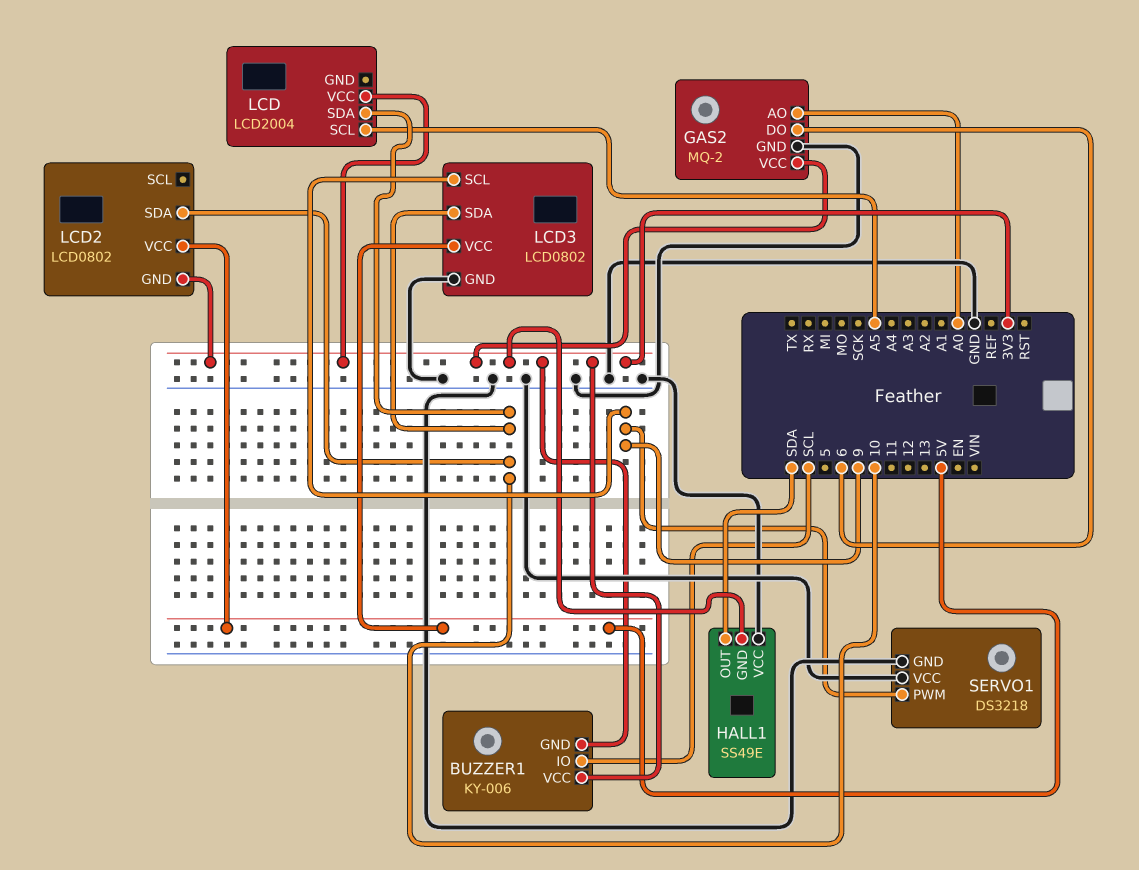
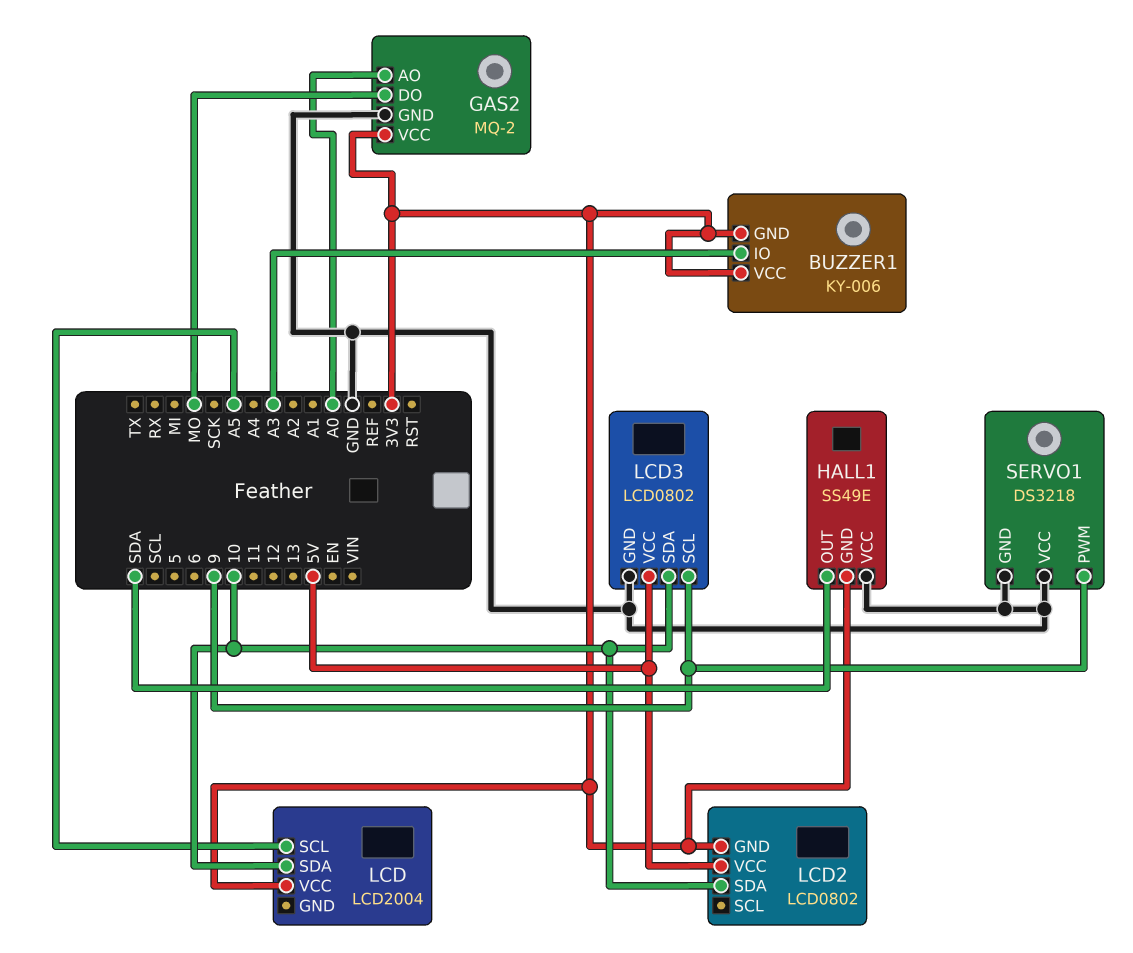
BUZZER1 pin IO: SCL -> A3
GAS2 pin DO: 6 -> MO

